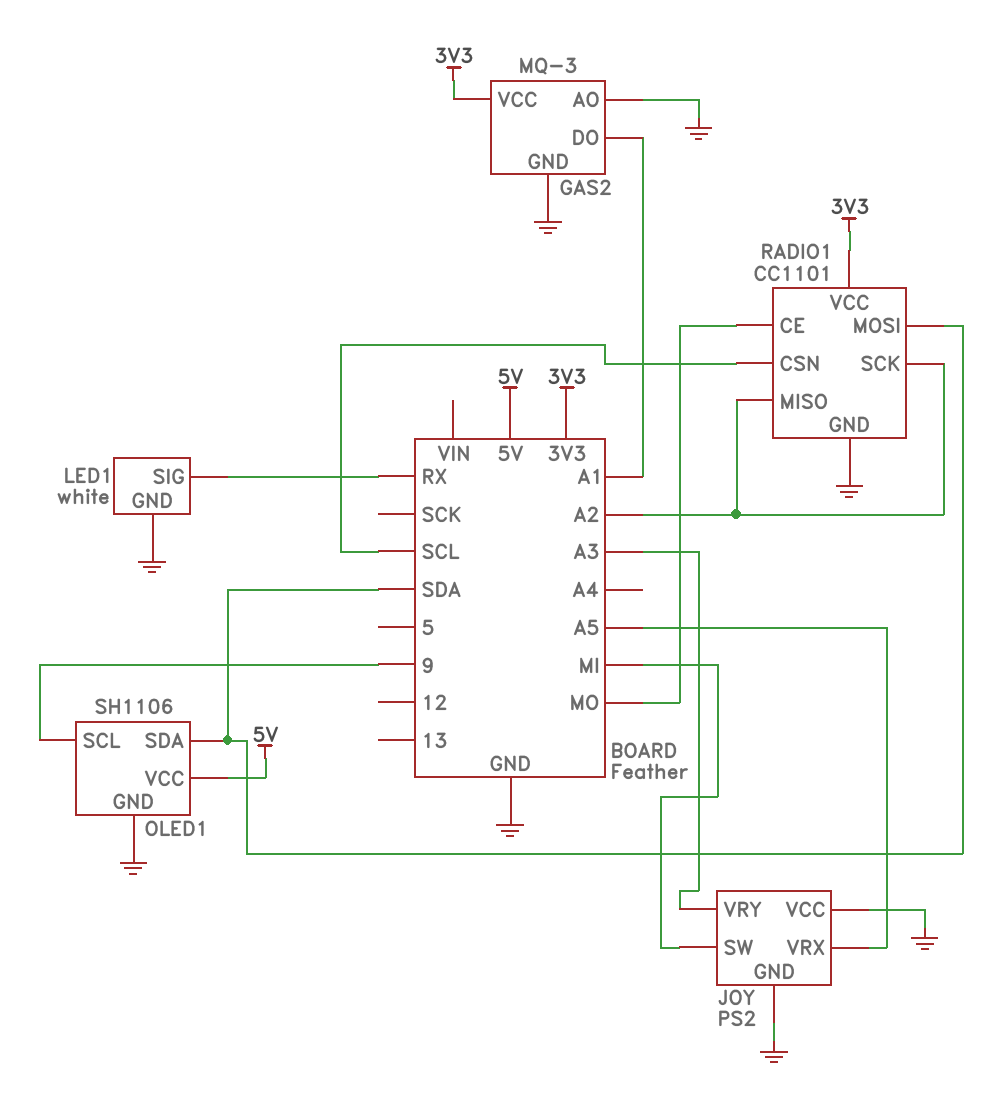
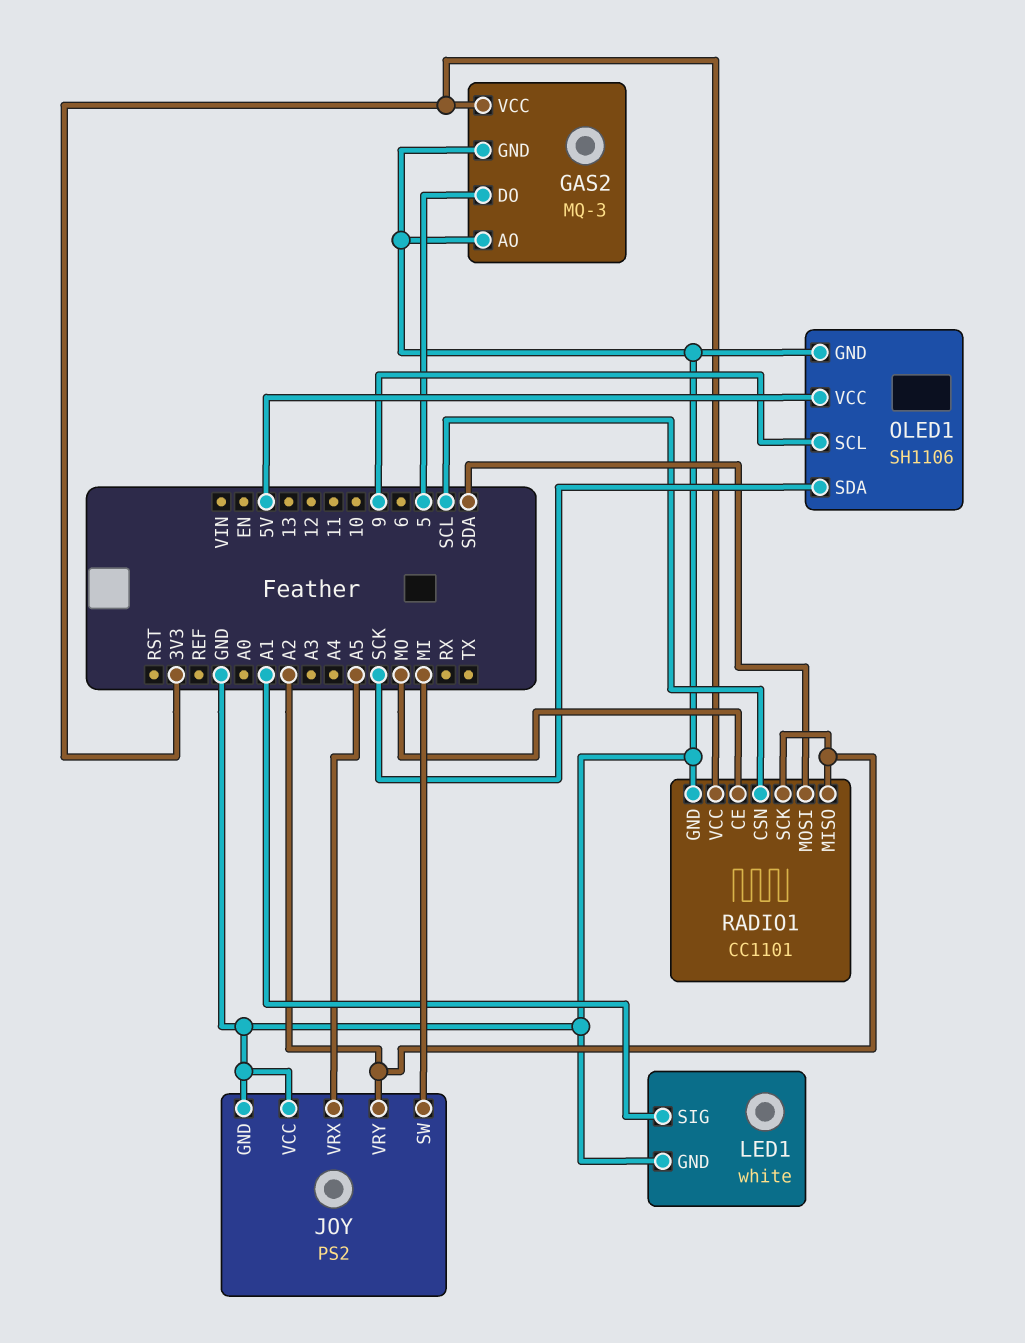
GAS2 pin DO: A1 -> 5
JOY pin VRY: A3 -> A2
LED1 pin SIG: RX -> A1
OLED1 pin SDA: SDA -> SCK

